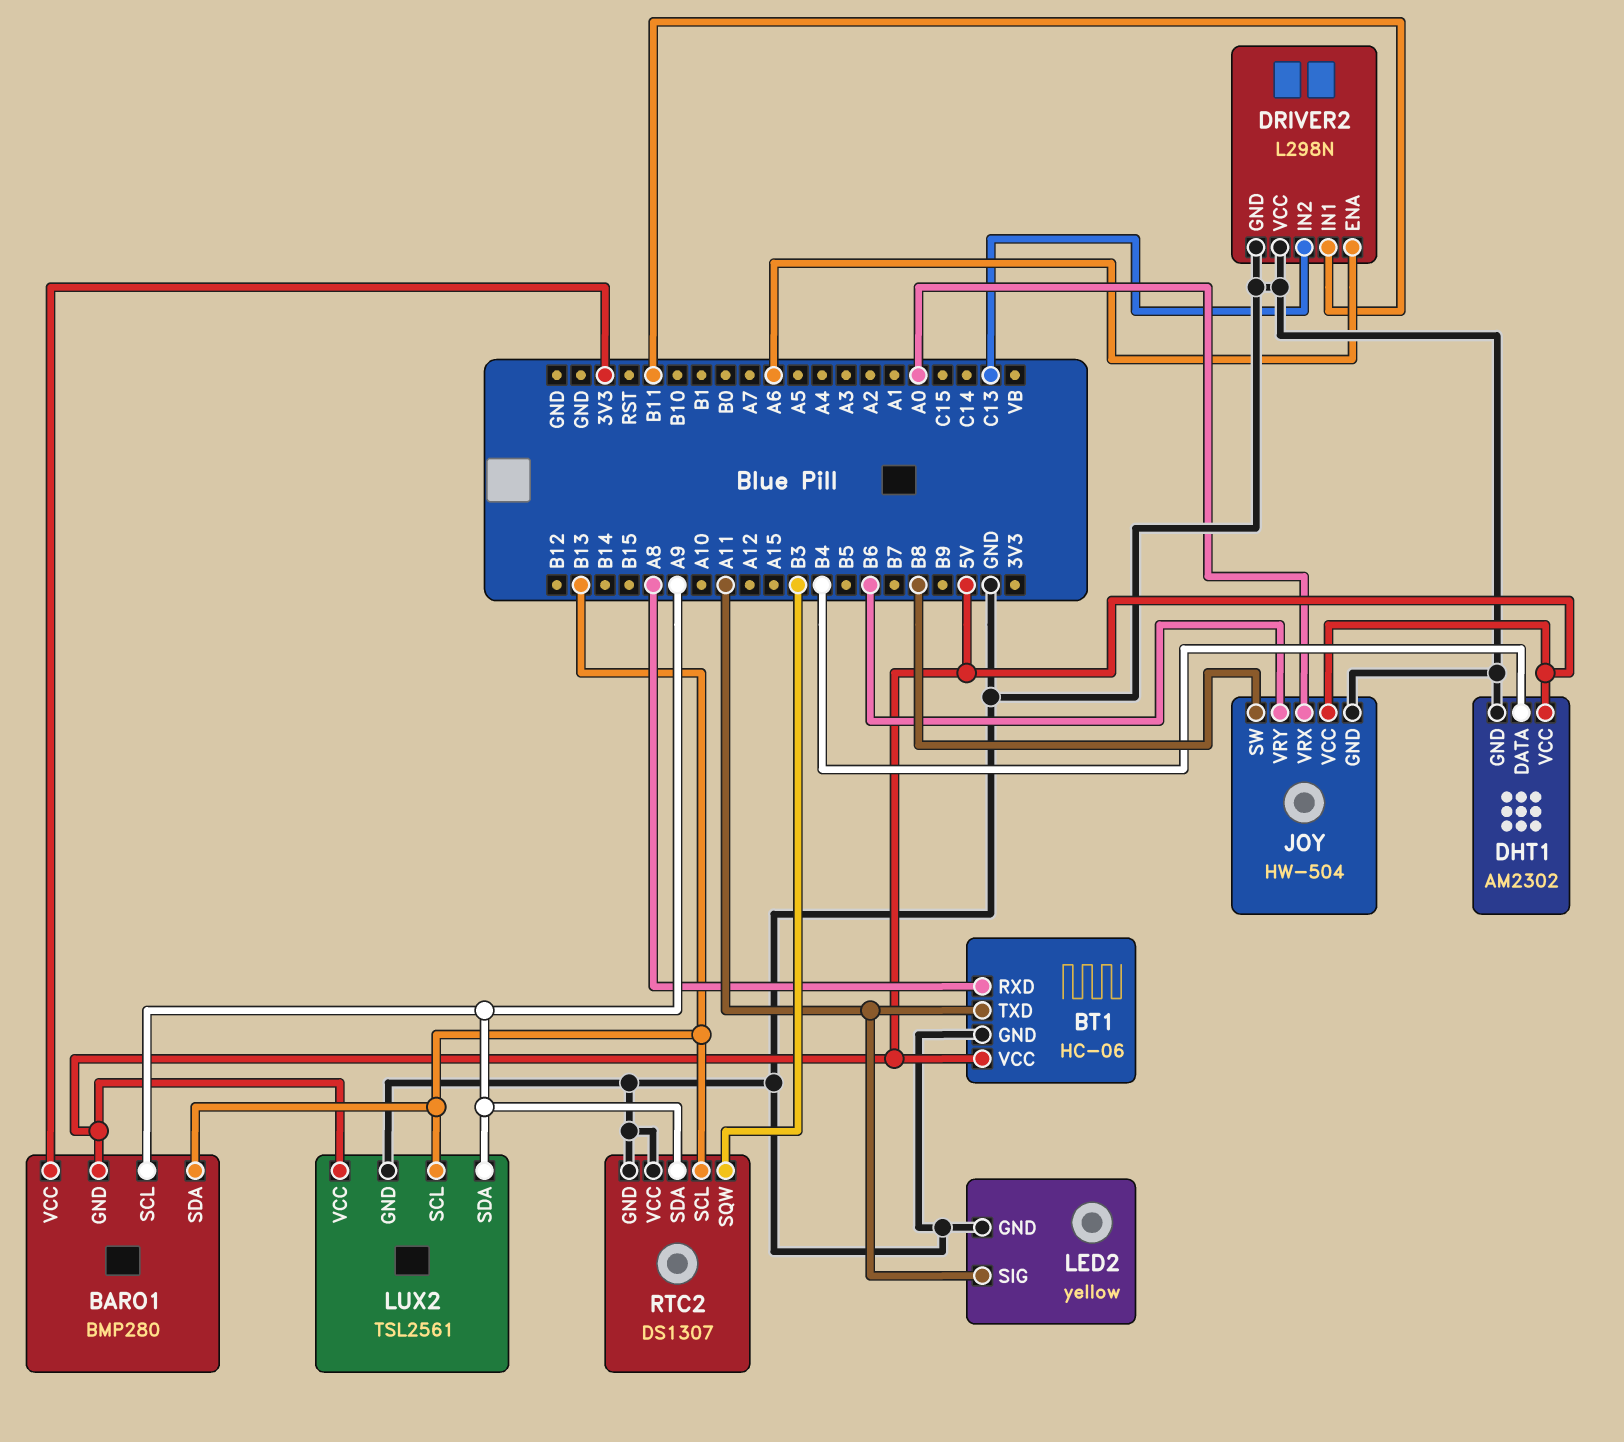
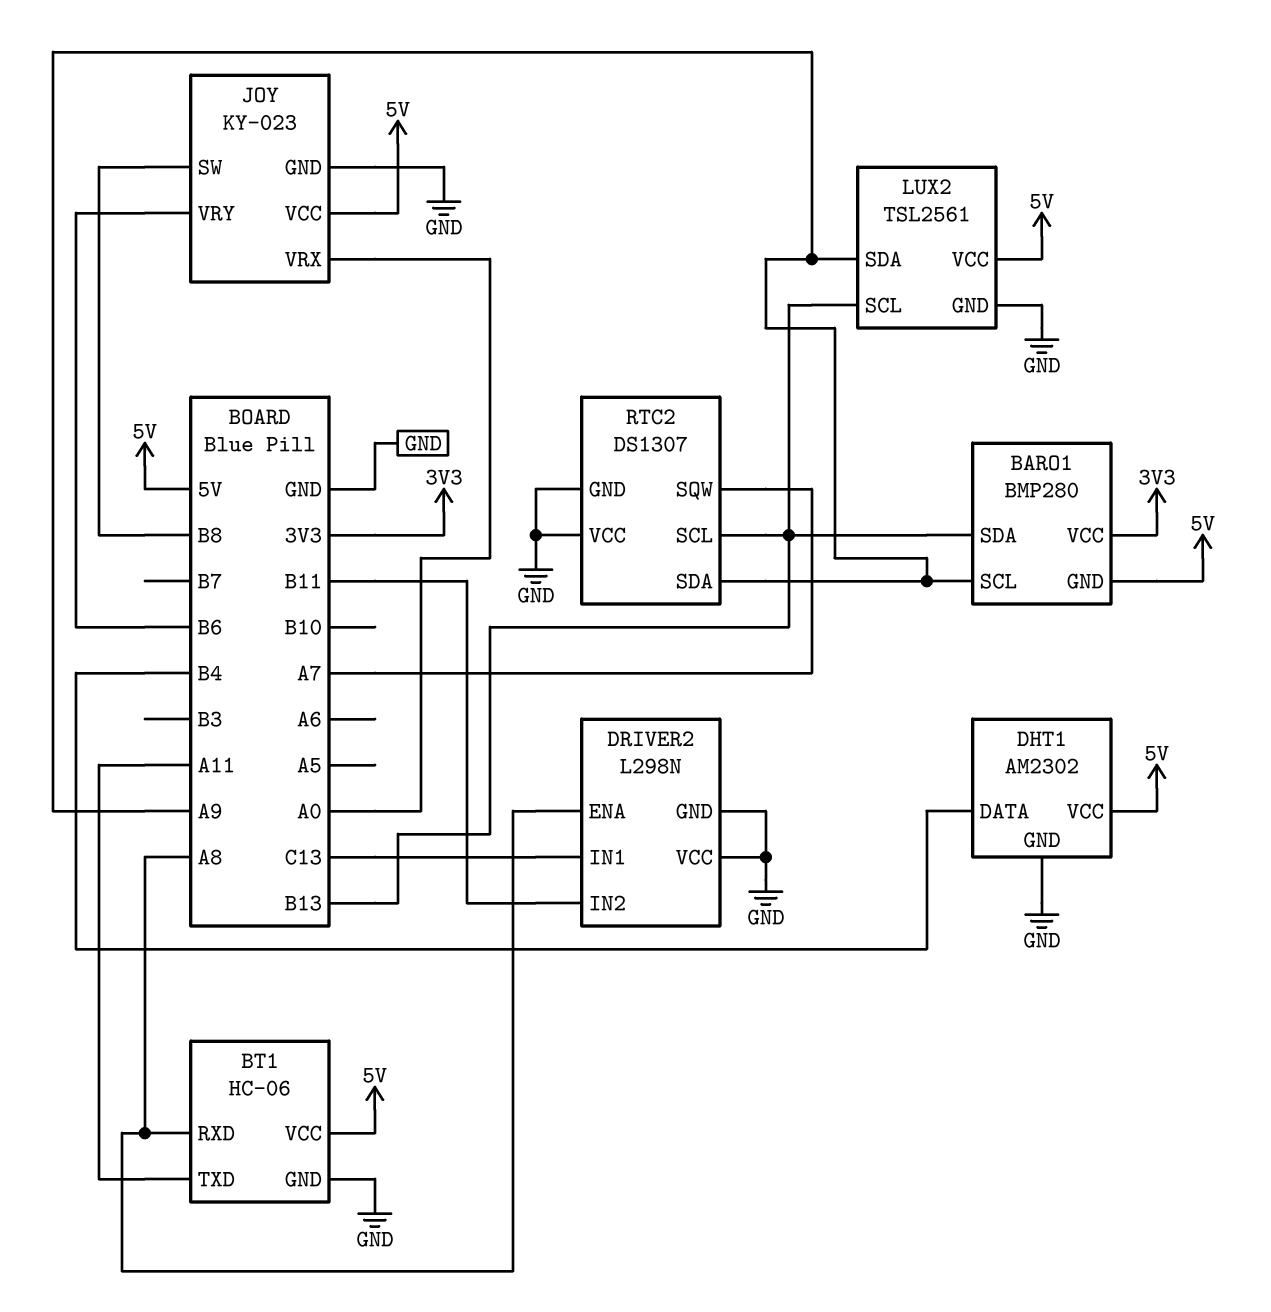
DRIVER2 pin ENA: A6 -> A8
DRIVER2 pin IN1: B11 -> C13
DRIVER2 pin IN2: C13 -> B11
JOY: HW-504 -> KY-023
LED2: yellow -> none
LED2 pin GND: GND -> none
LED2 pin SIG: A11 -> none
RTC2 pin SQW: B3 -> A7

